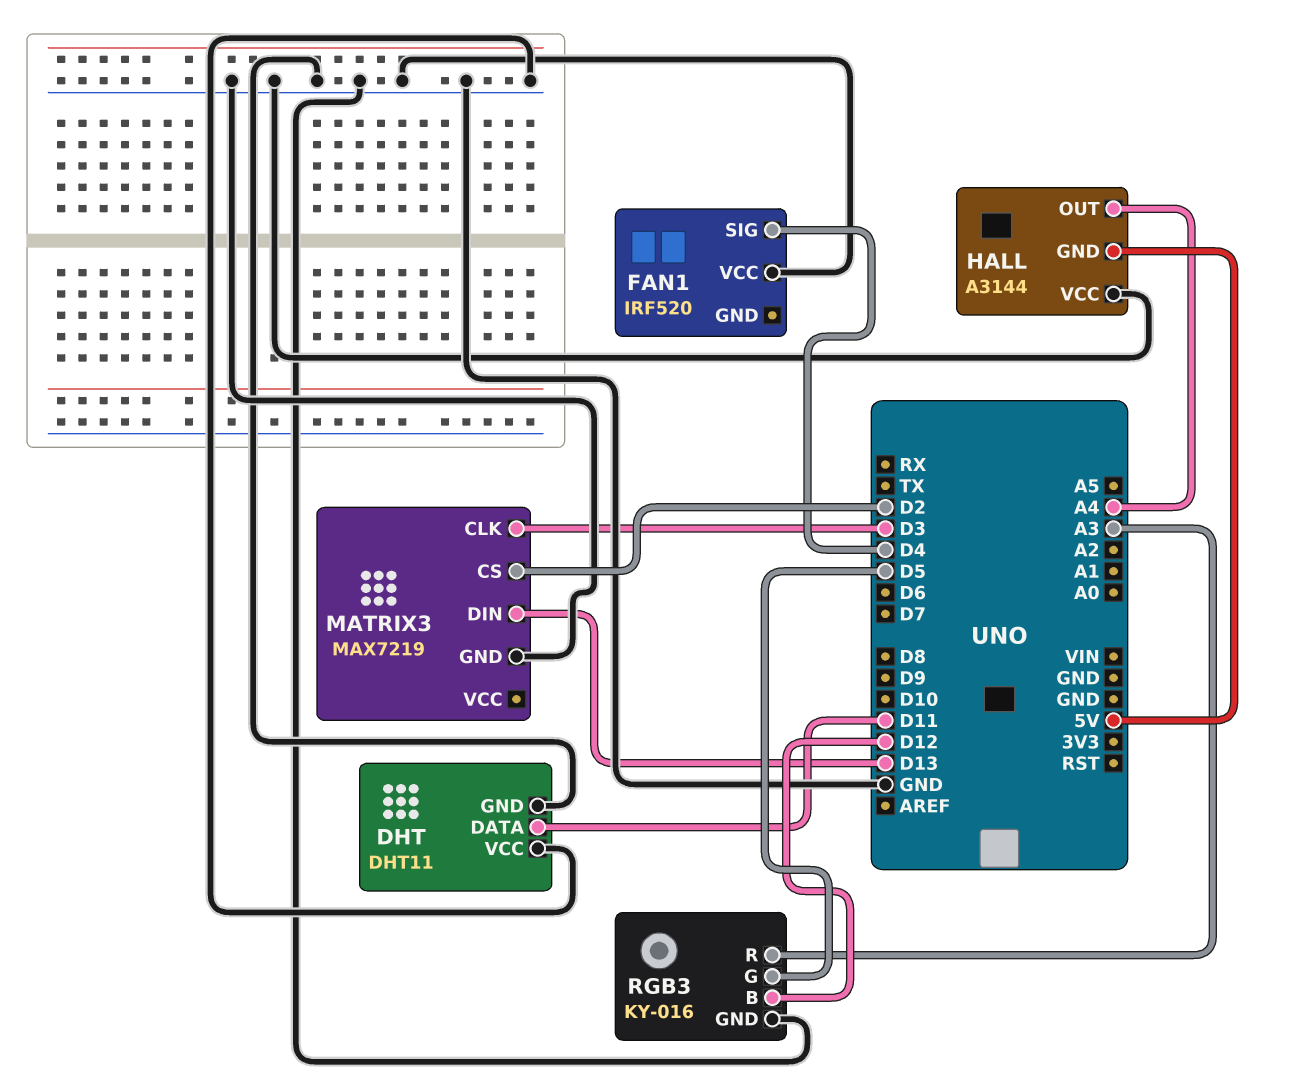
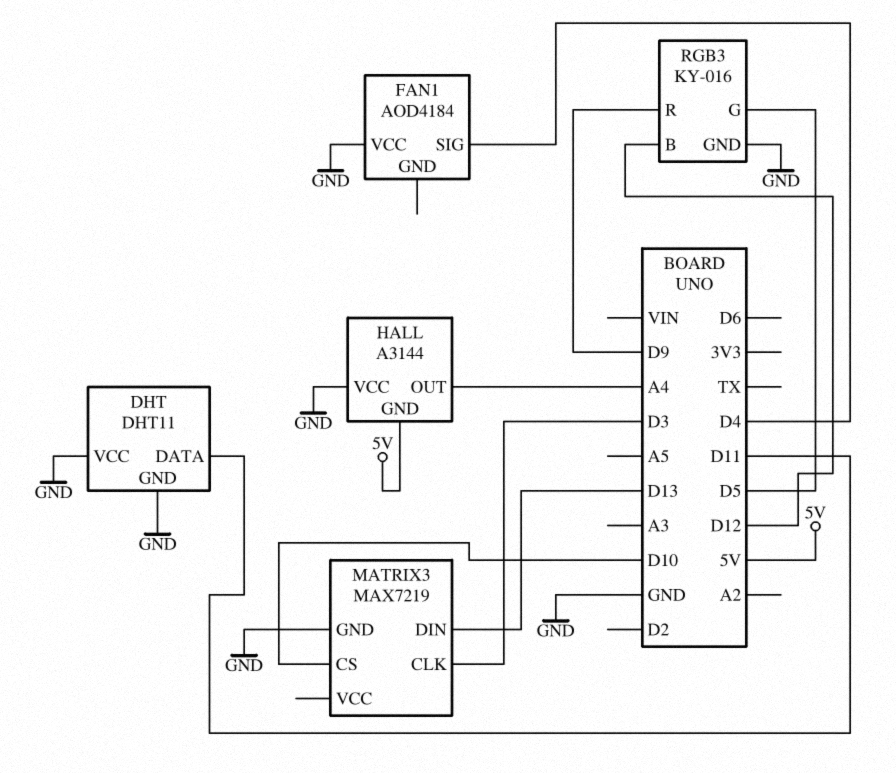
FAN1: IRF520 -> AOD4184
MATRIX3 pin CS: D2 -> D10
RGB3 pin R: A3 -> D9

